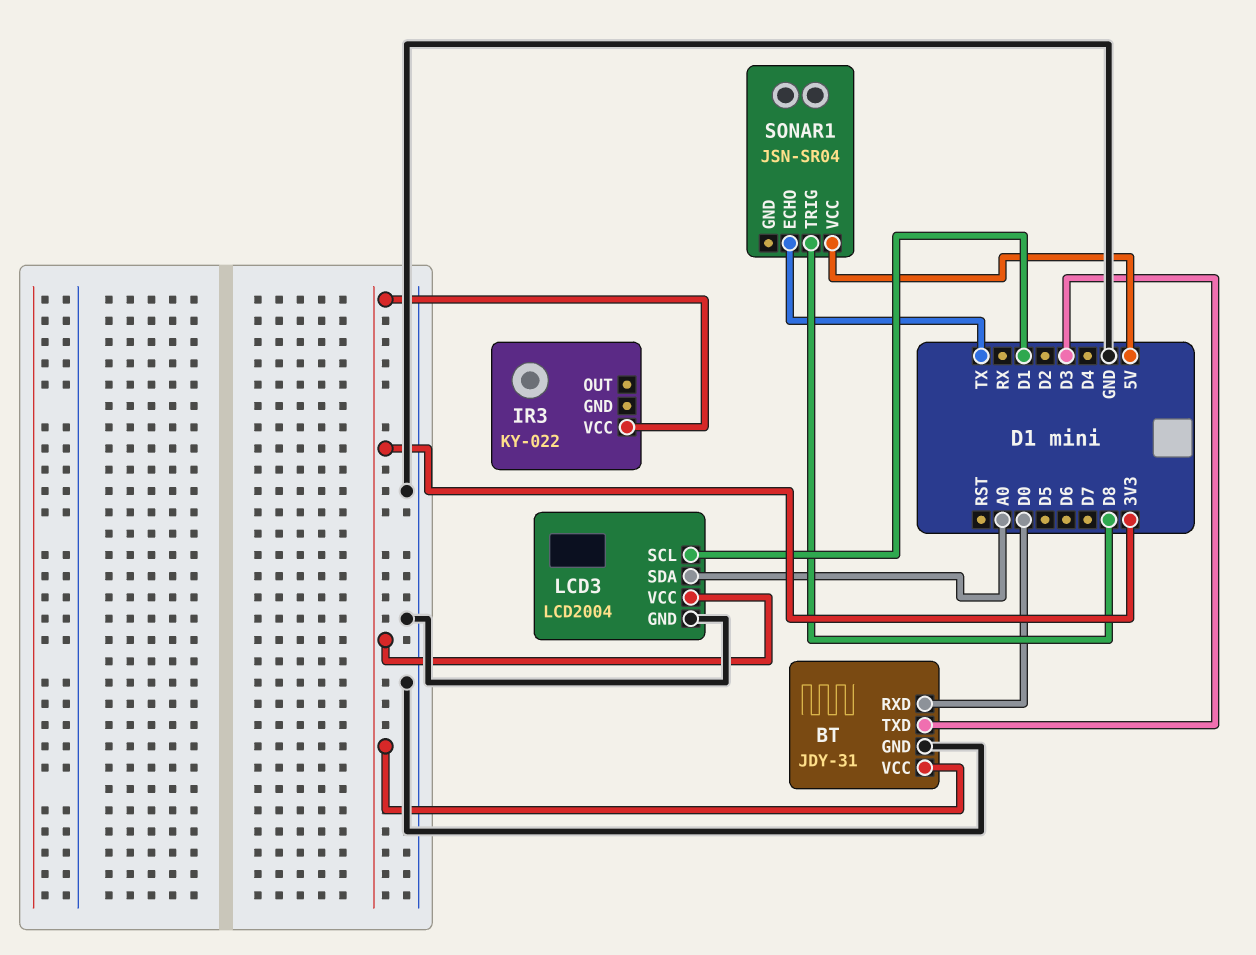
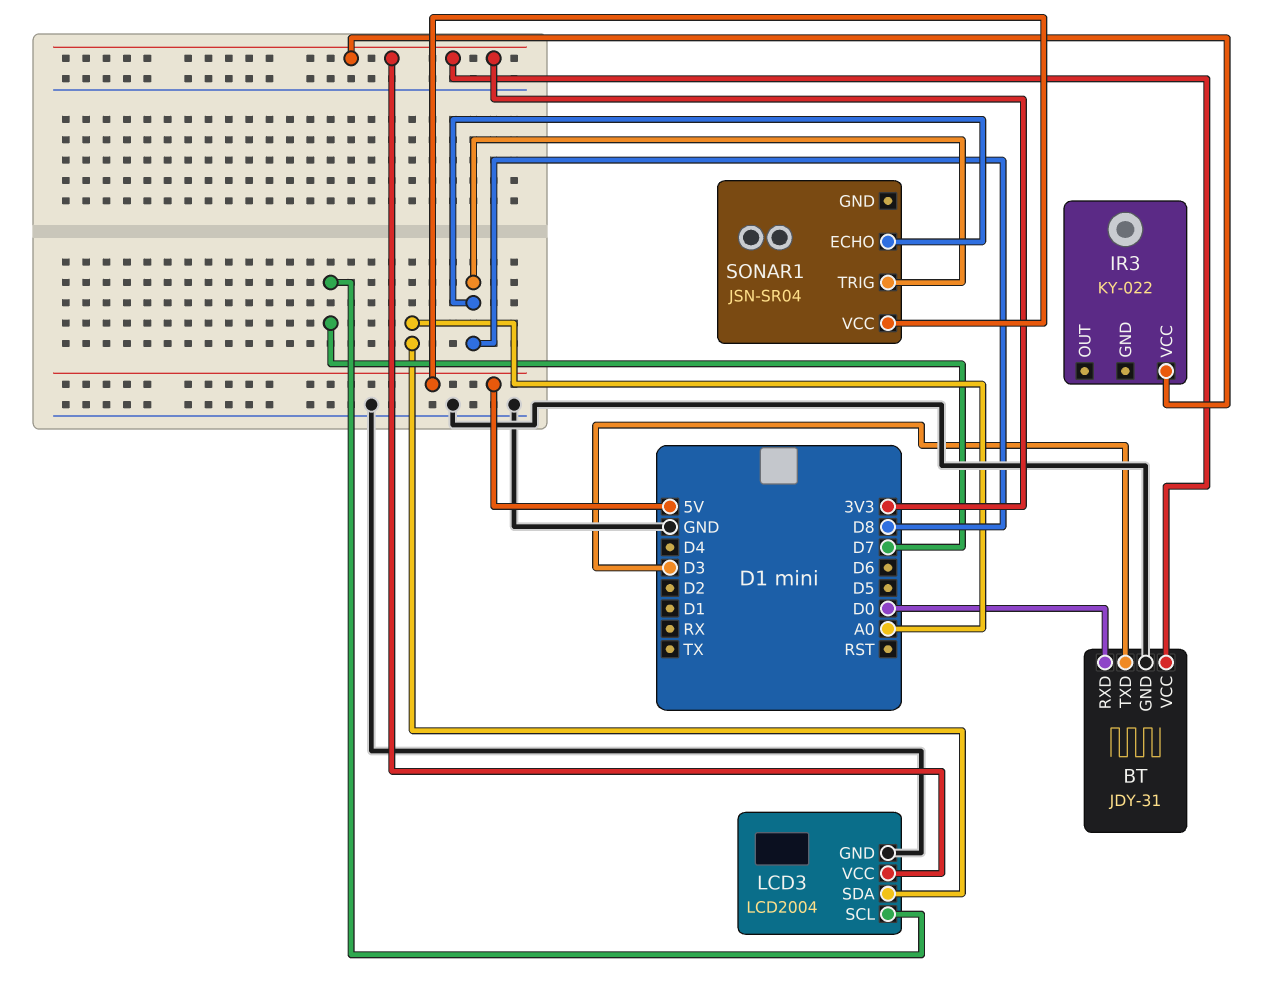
LCD3 pin SCL: D1 -> D7
SONAR1 pin ECHO: TX -> D8

